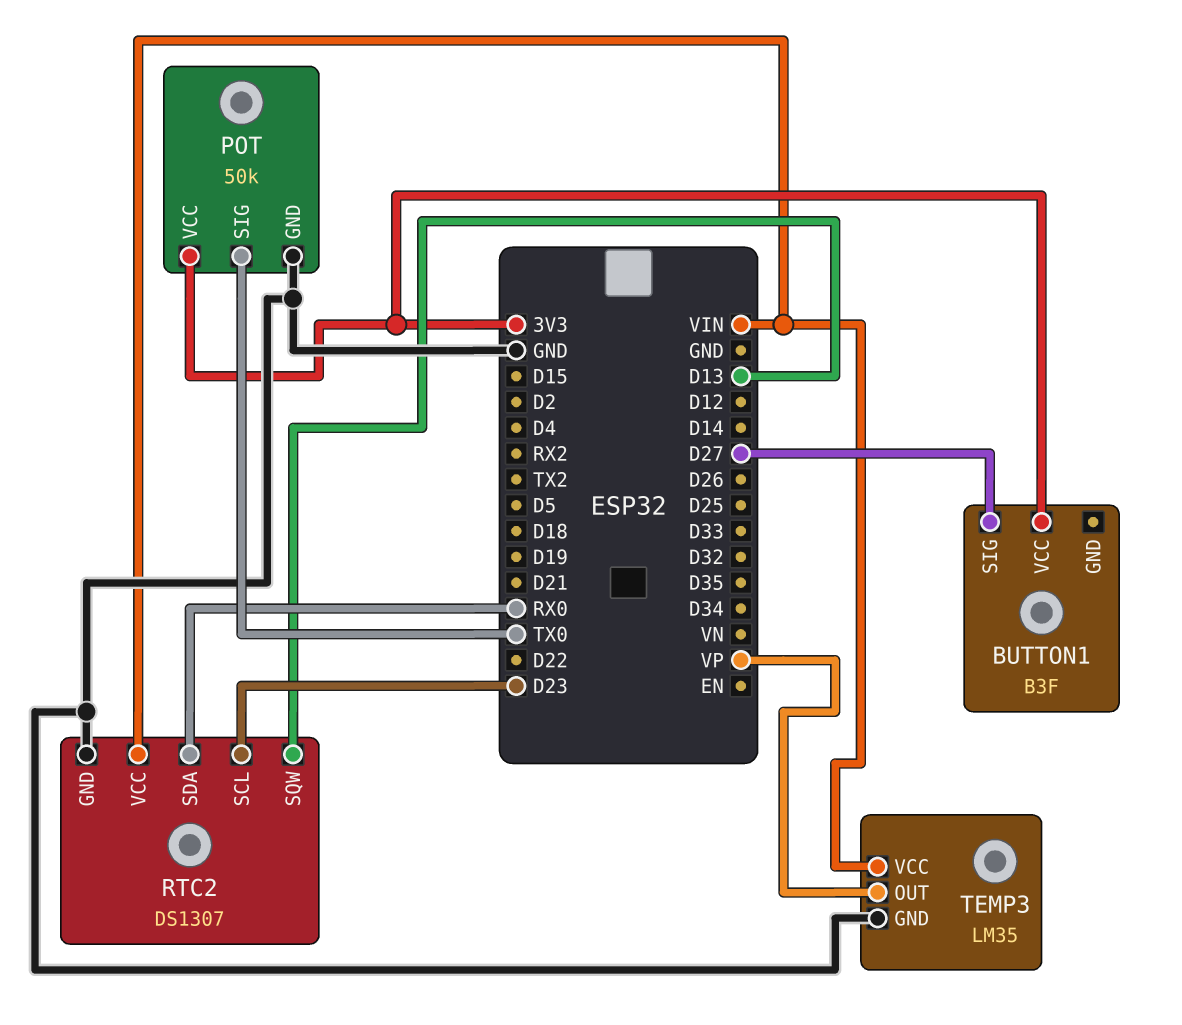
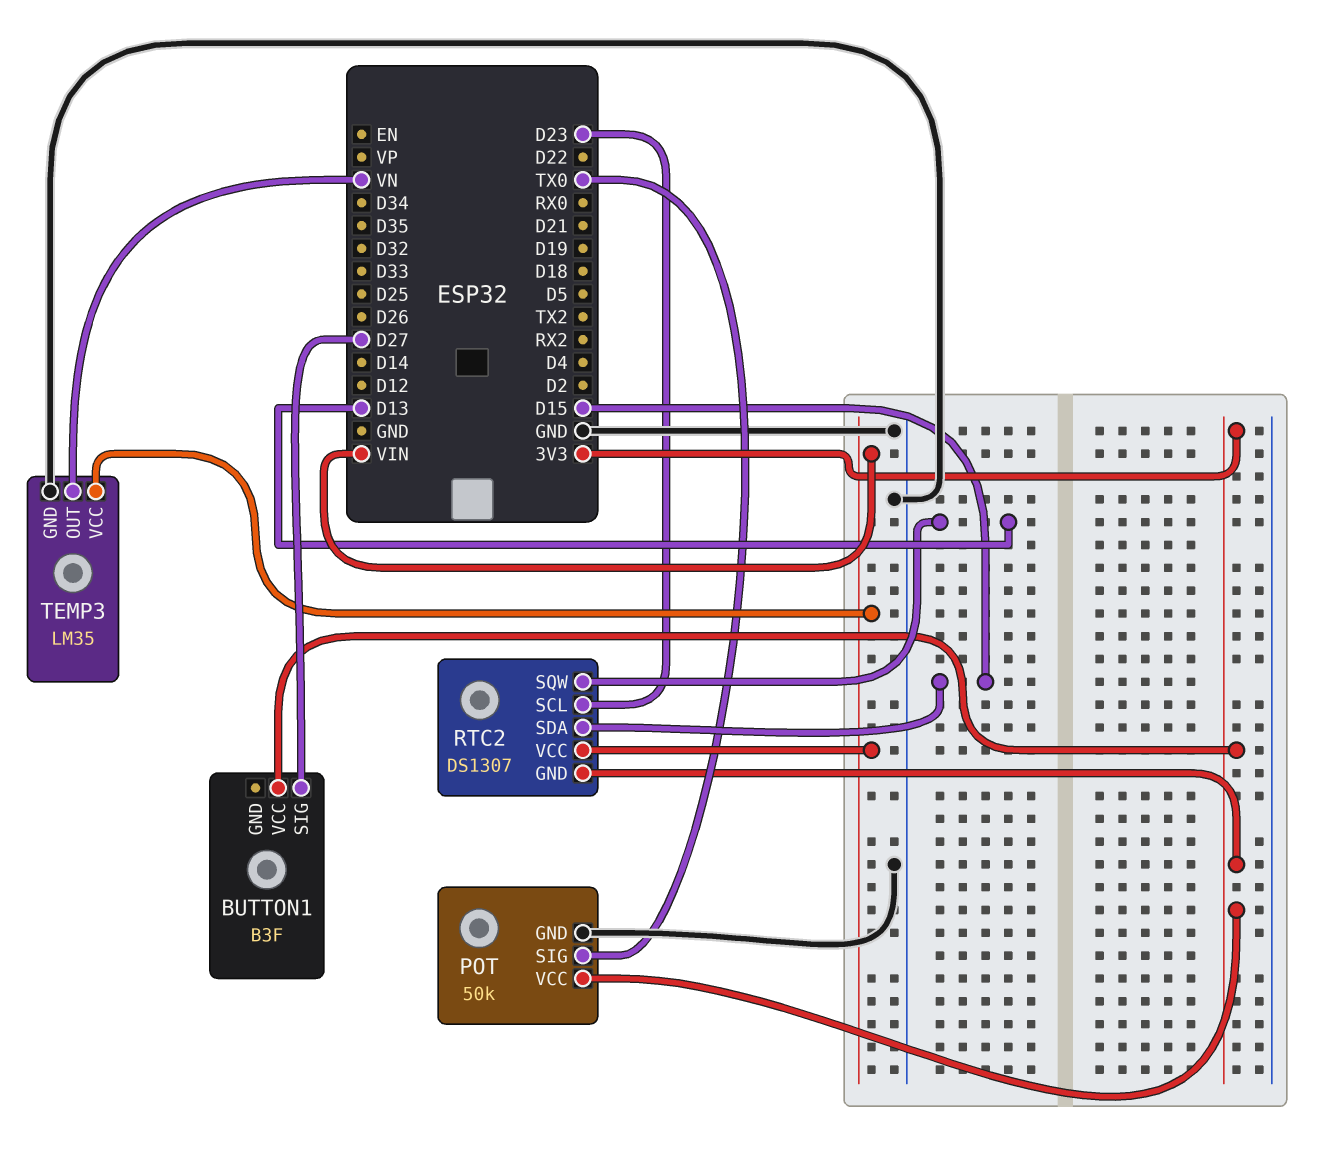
RTC2 pin GND: GND -> 3V3
RTC2 pin SDA: RX0 -> D15
TEMP3 pin OUT: VP -> VN

